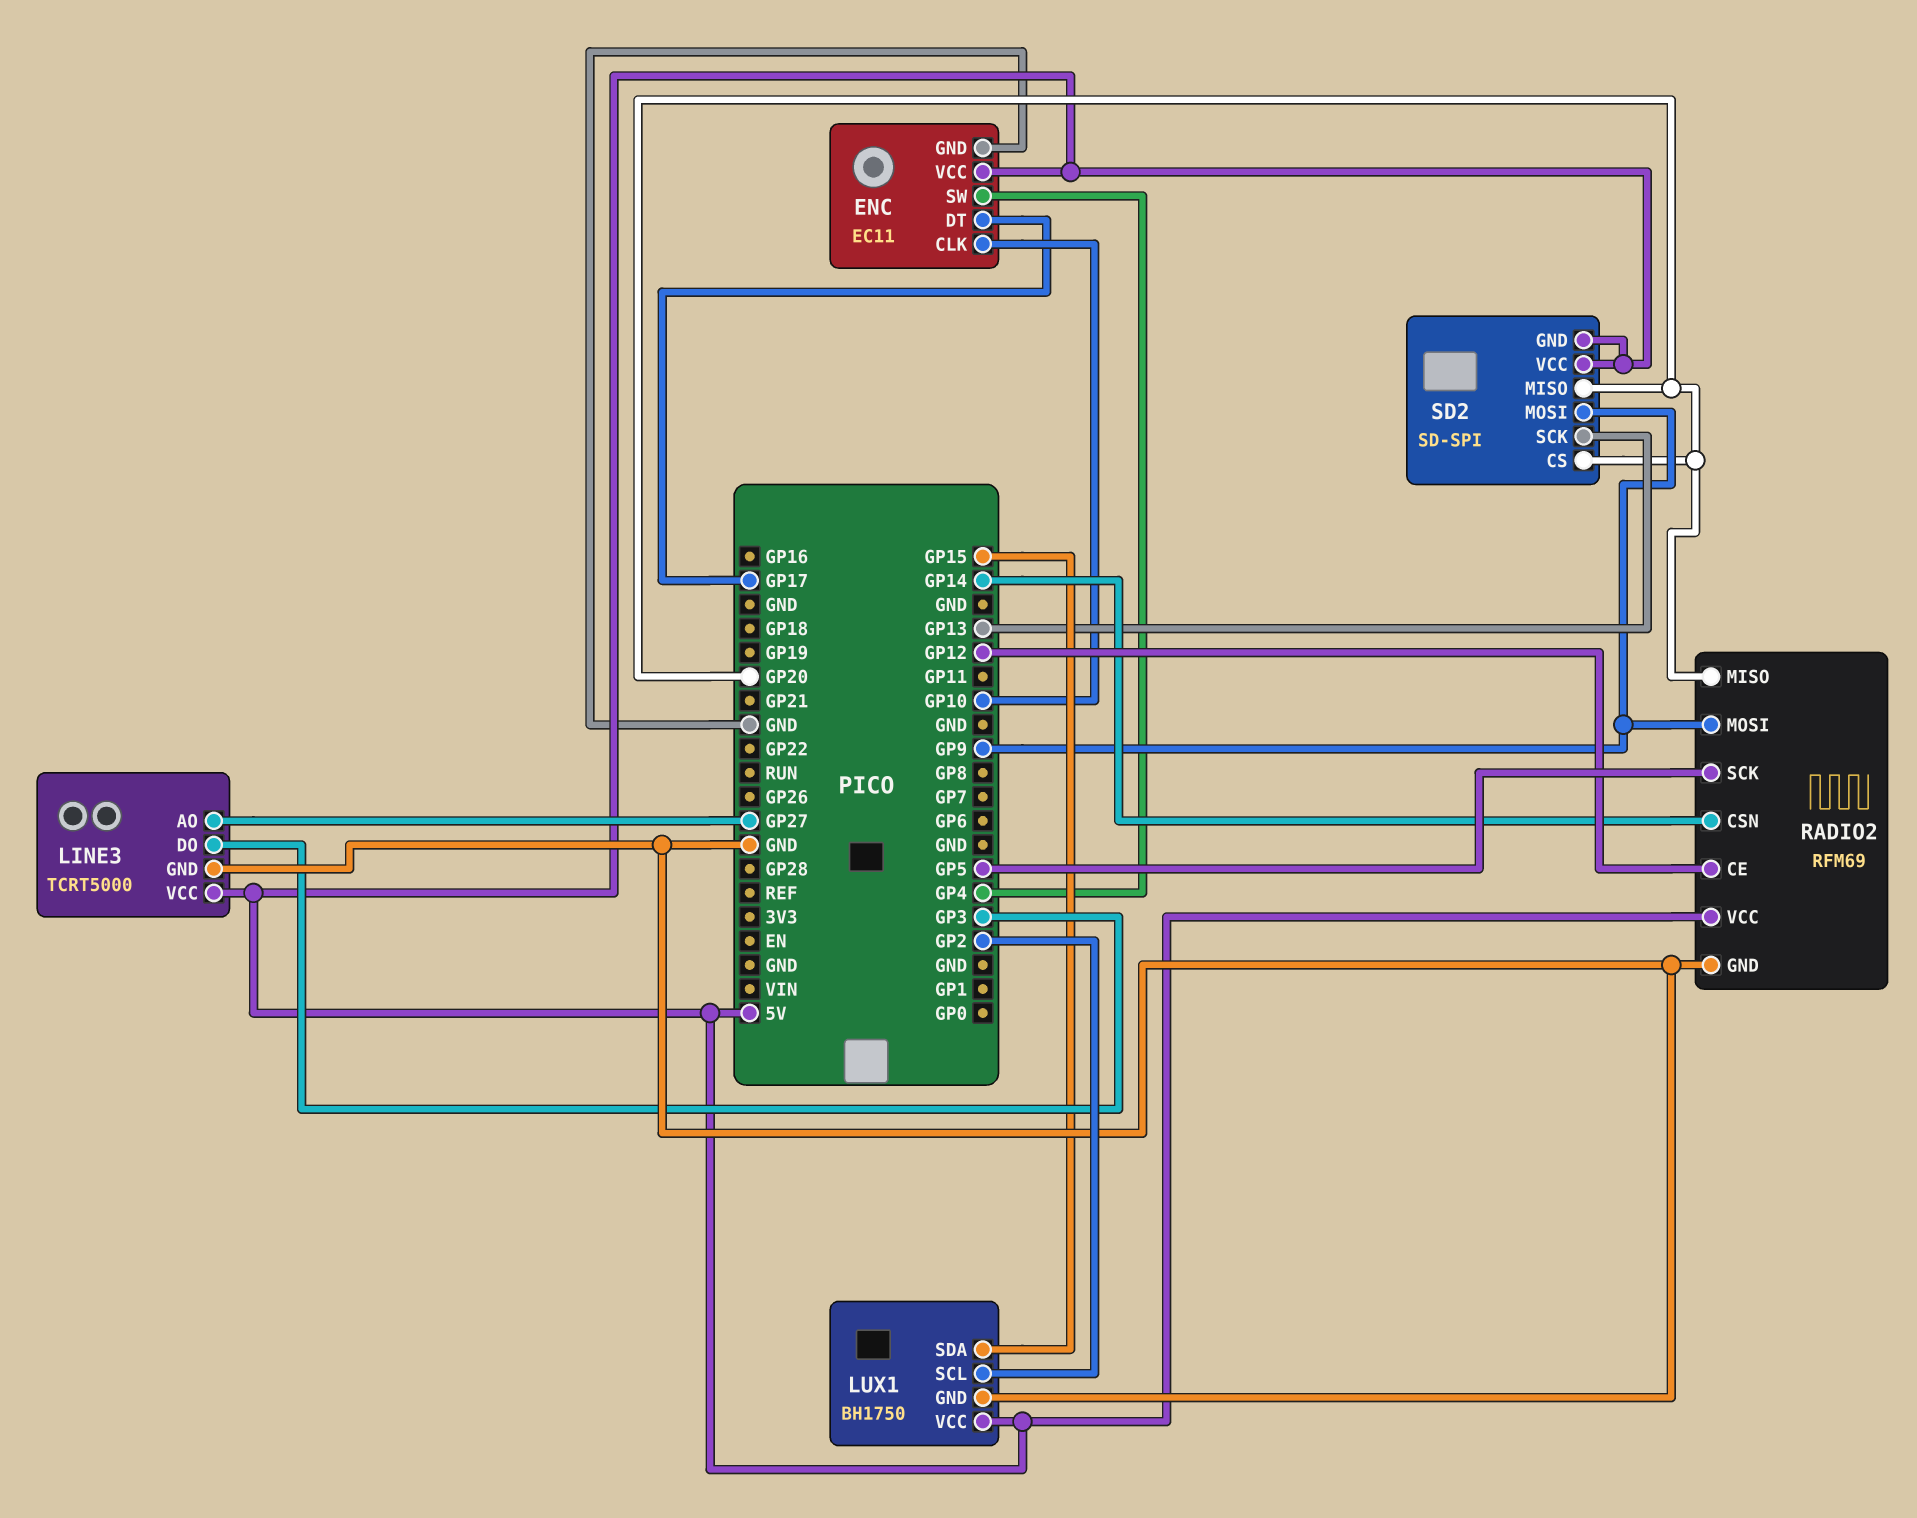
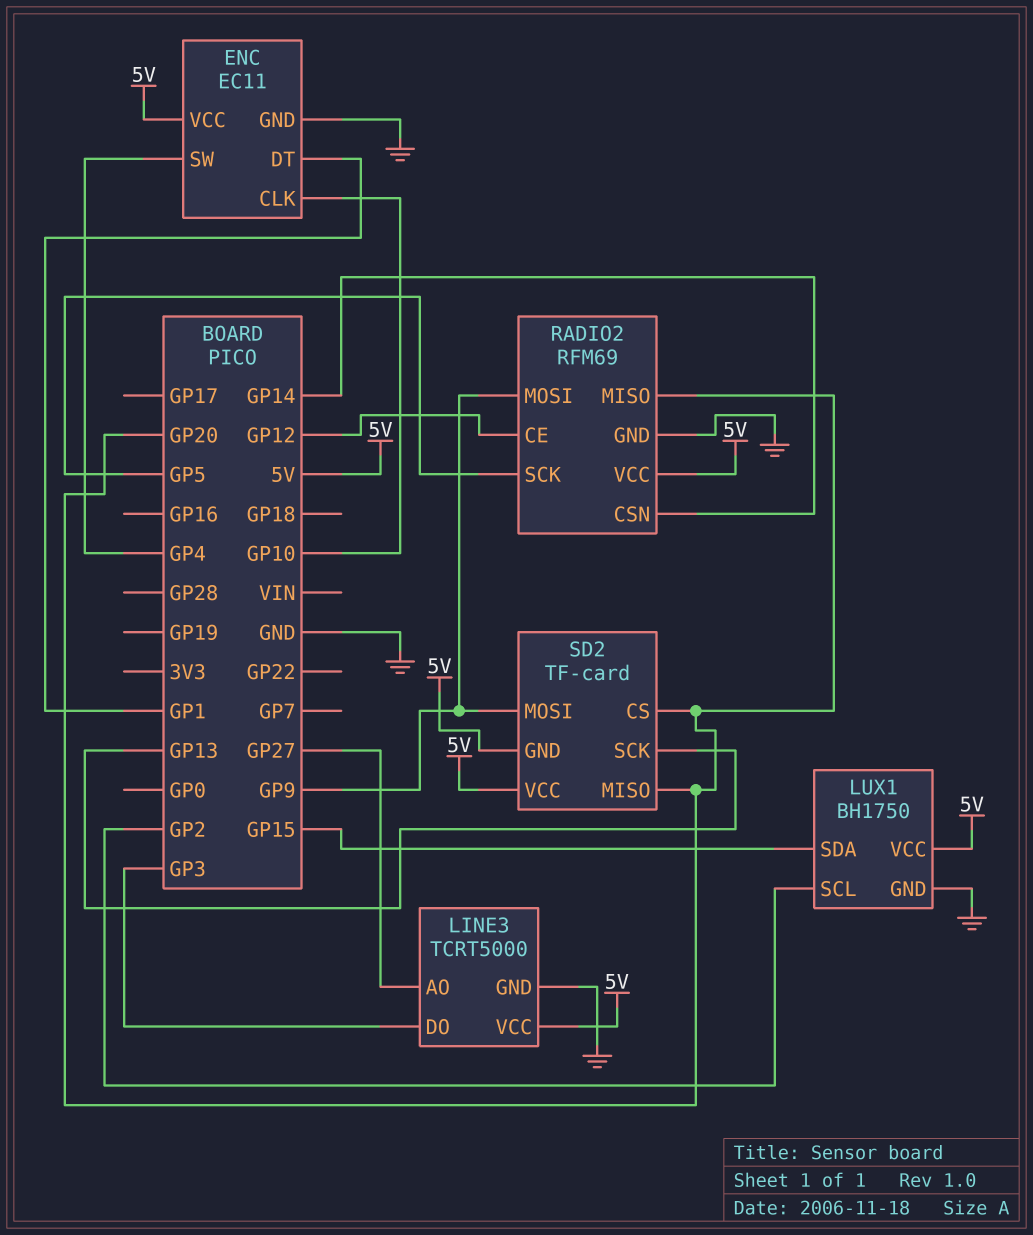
ENC pin DT: GP17 -> GP1
SD2: SD-SPI -> TF-card

